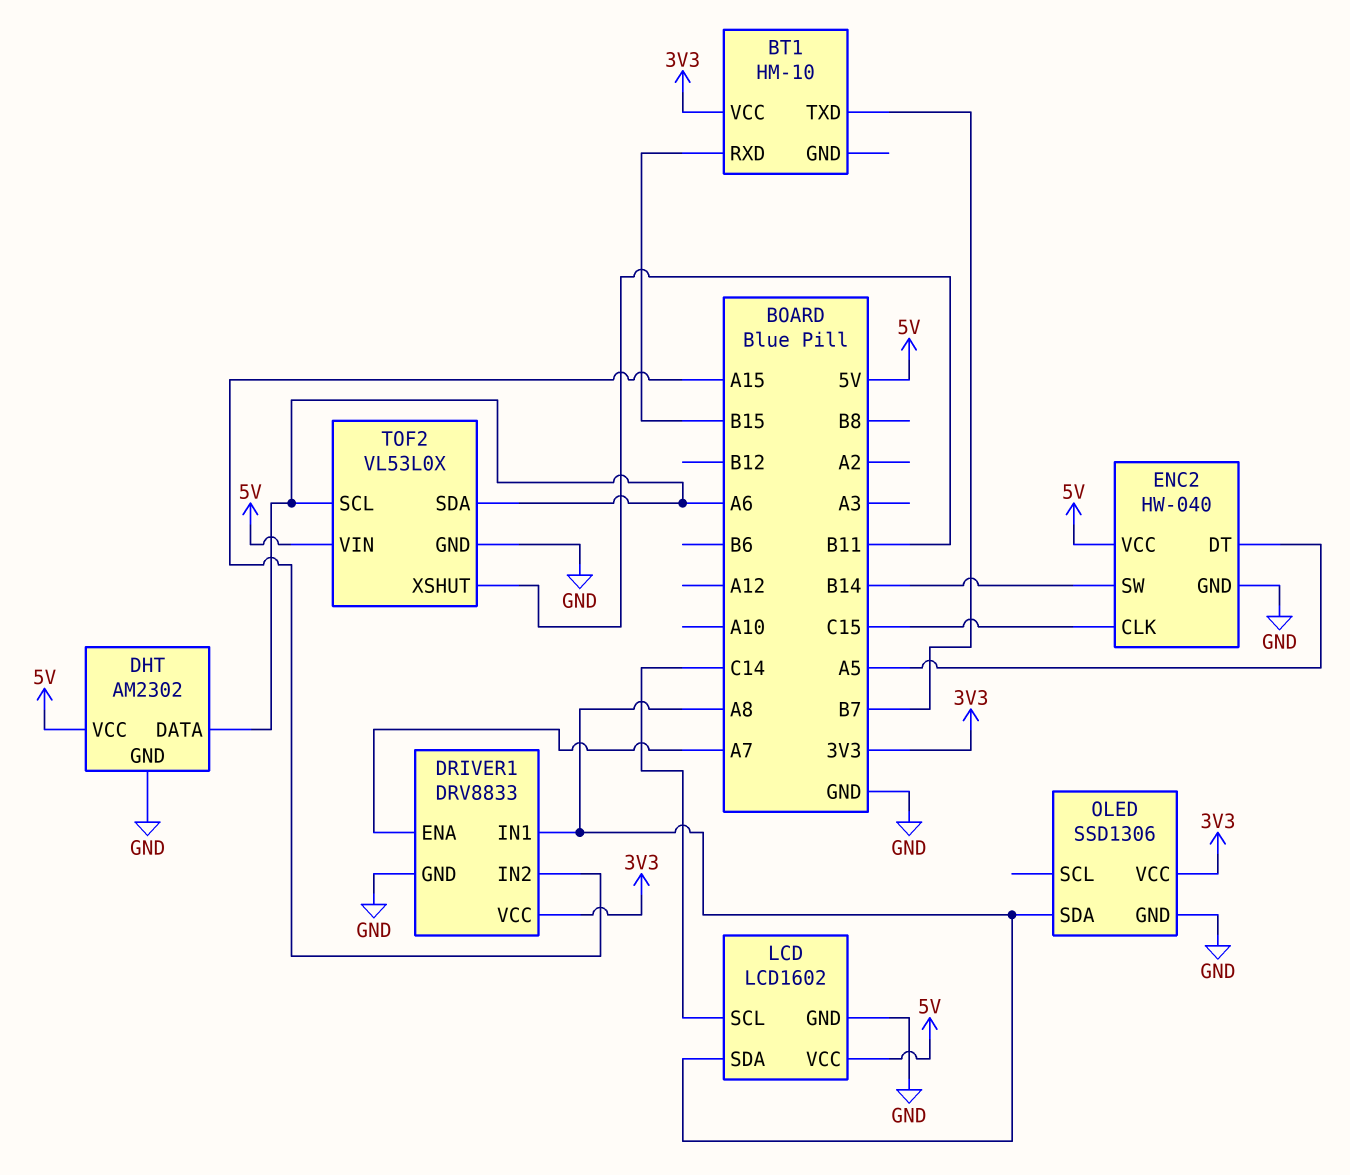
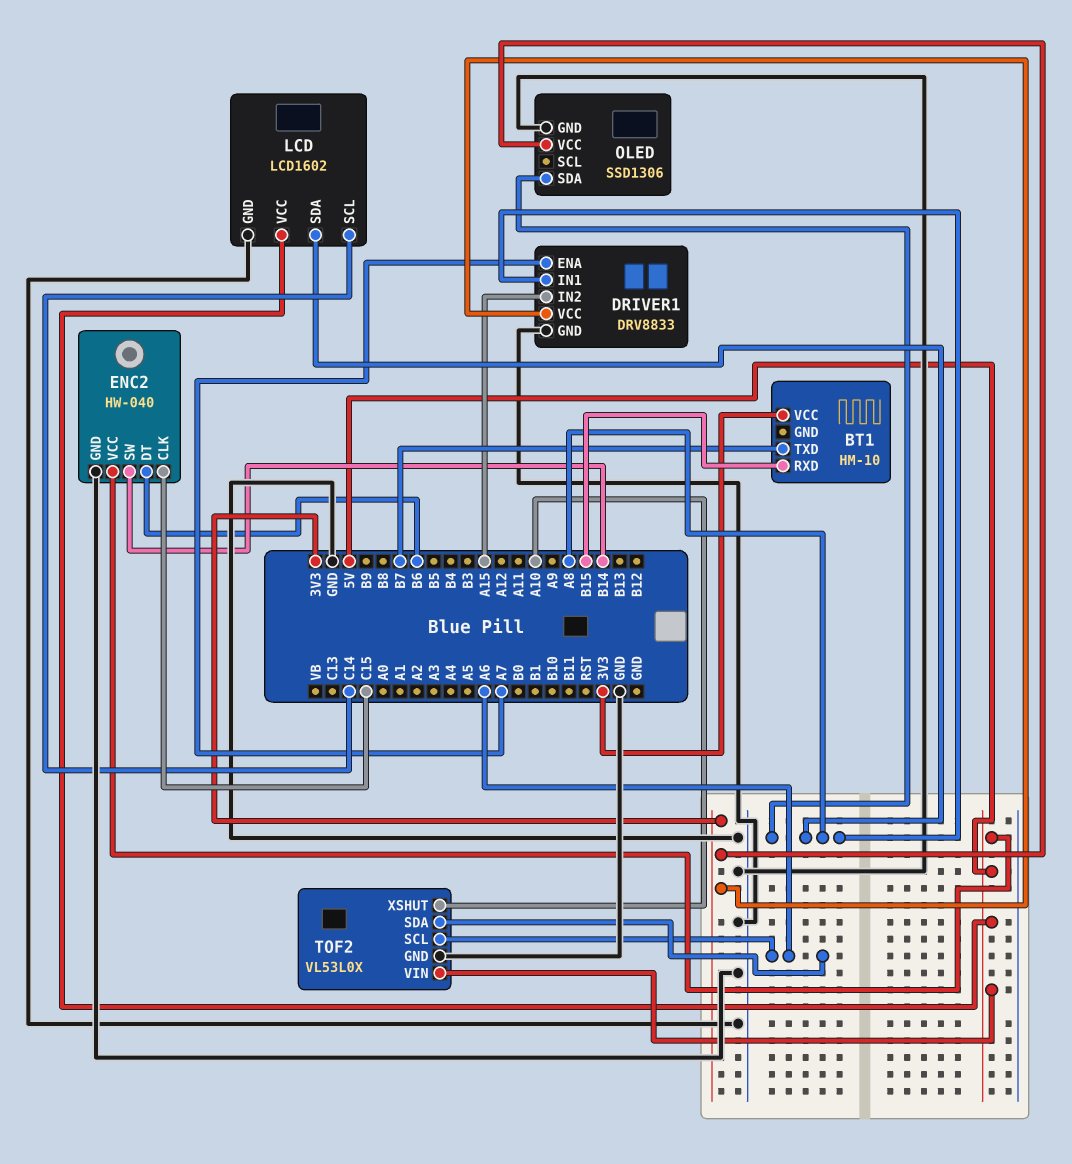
DHT: AM2302 -> none
DHT pin DATA: A6 -> none
DHT pin GND: GND -> none
DHT pin VCC: 5V -> none
ENC2 pin DT: A5 -> B6
TOF2 pin XSHUT: B11 -> A10

